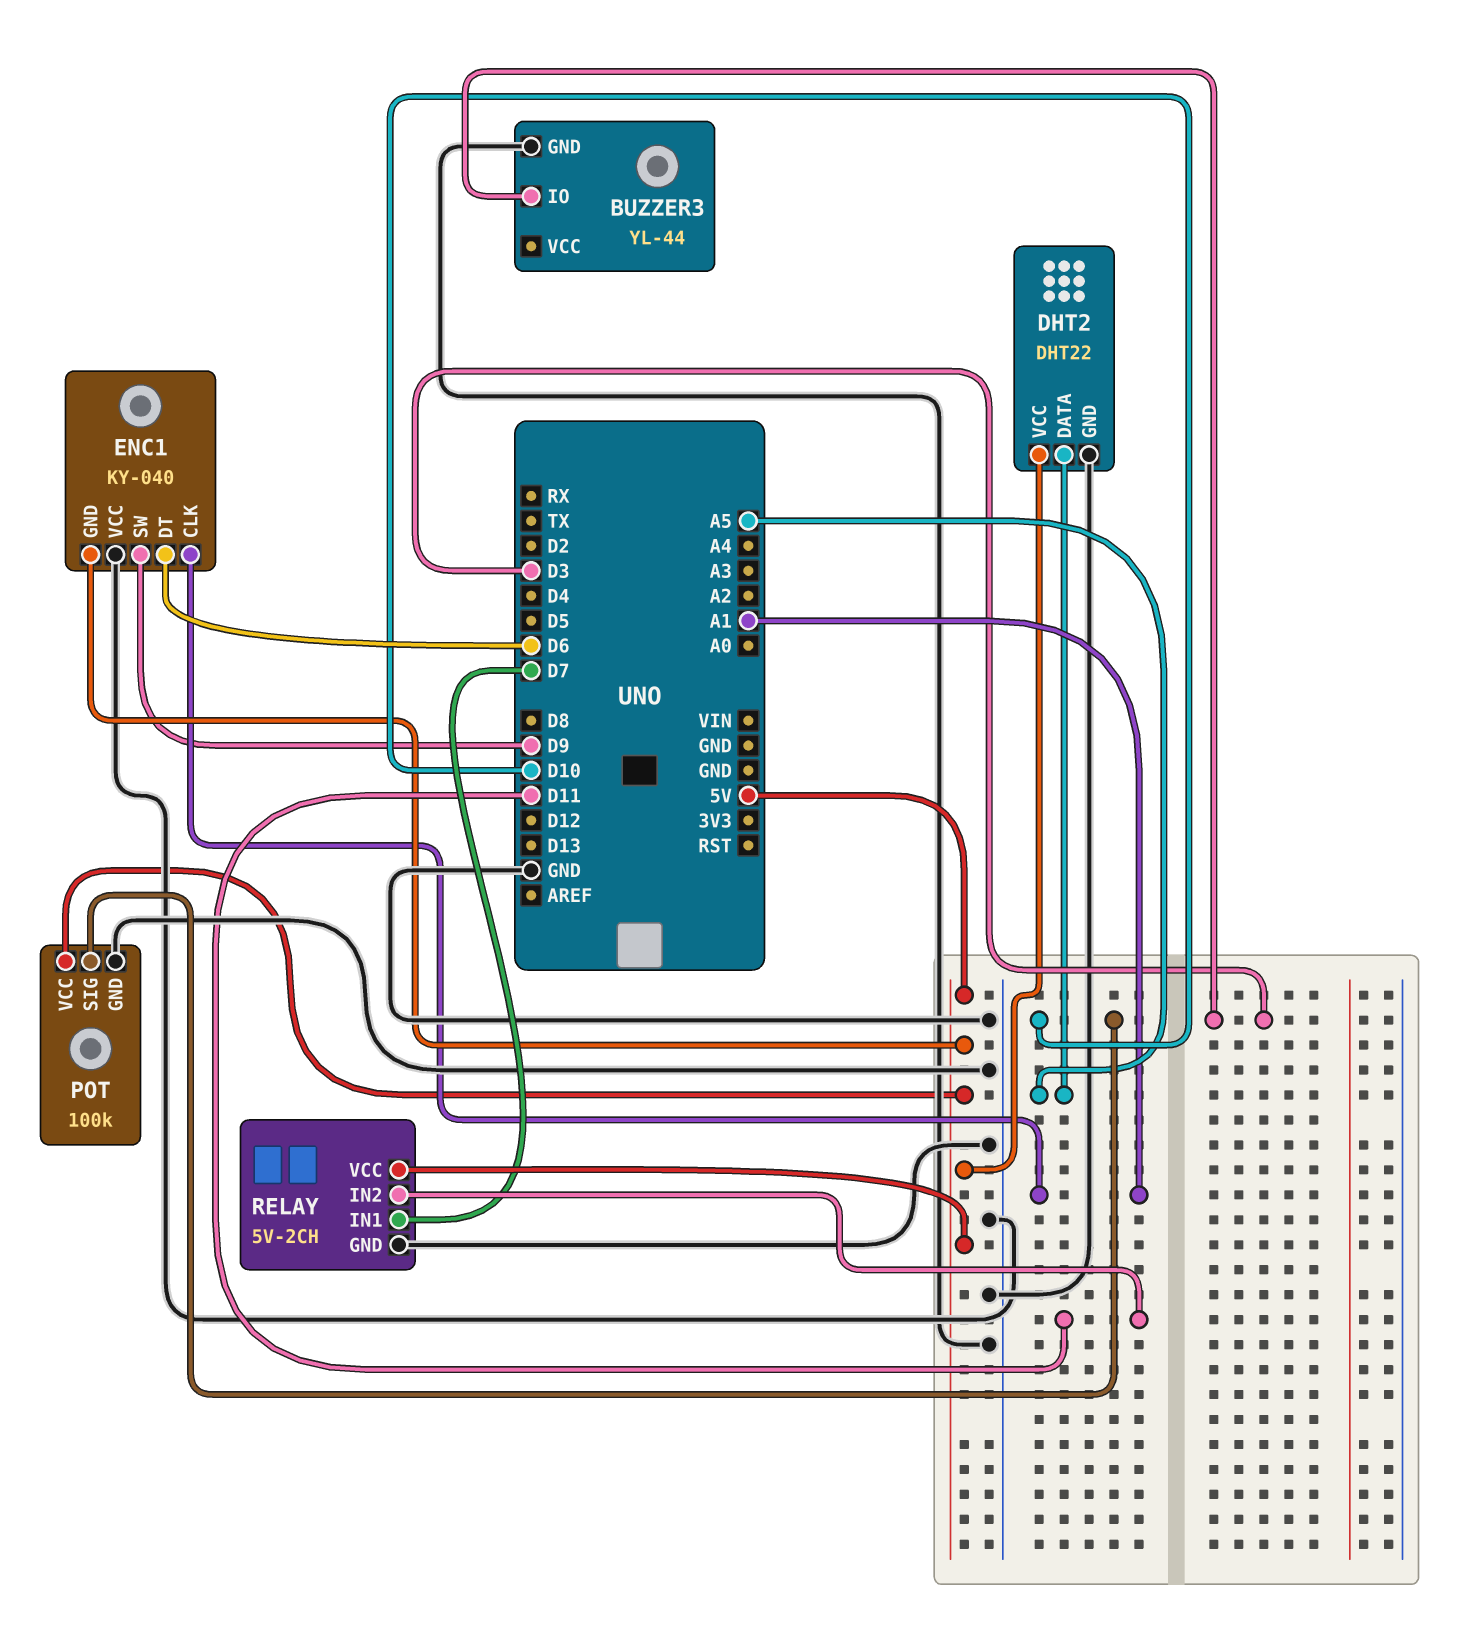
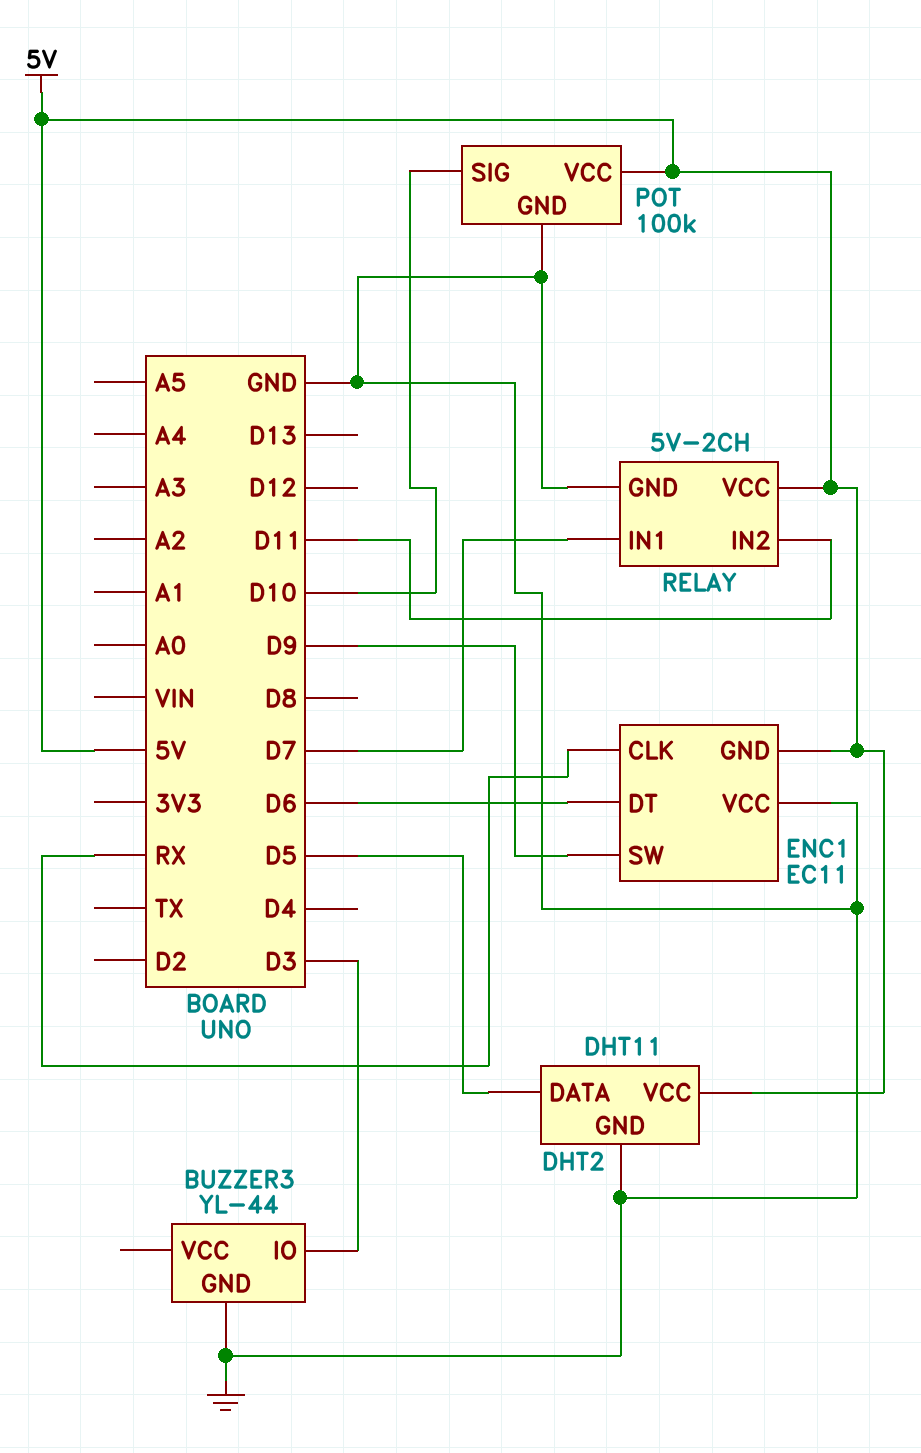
DHT2: DHT22 -> DHT11
DHT2 pin DATA: A5 -> D5
ENC1: KY-040 -> EC11
ENC1 pin CLK: A1 -> RX

